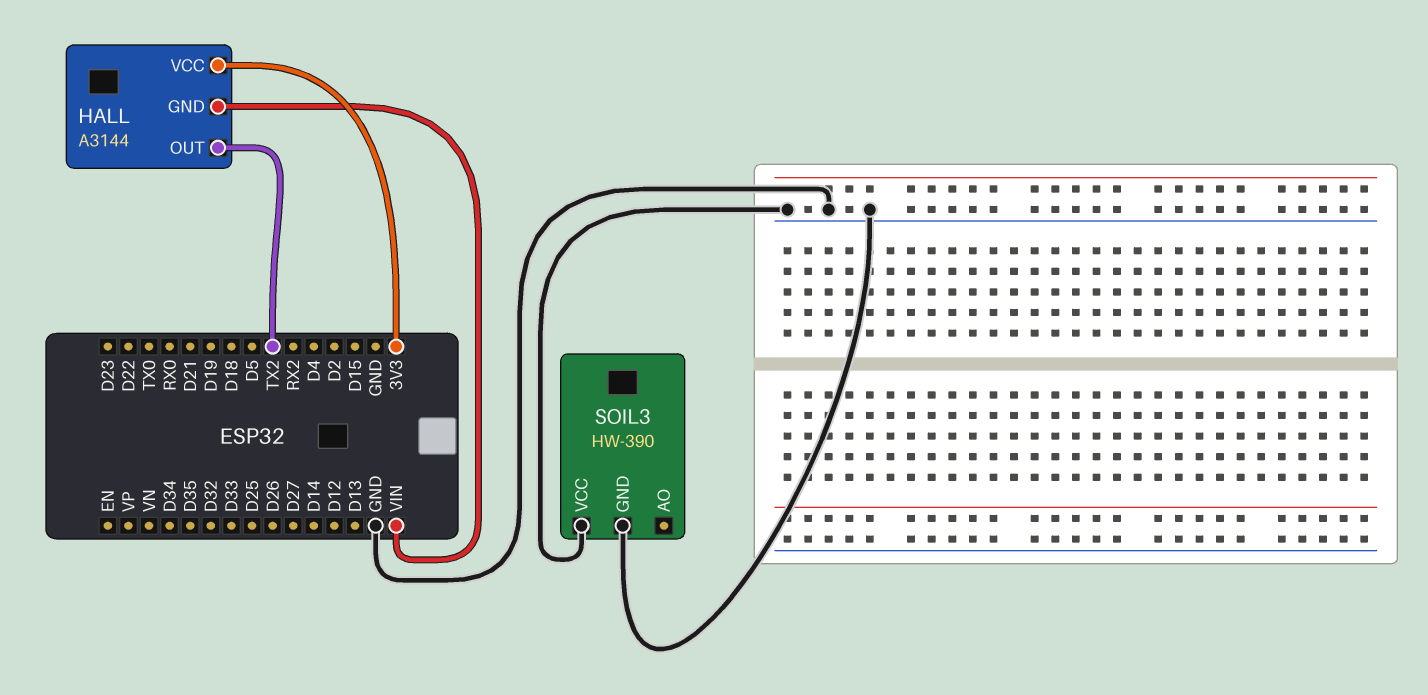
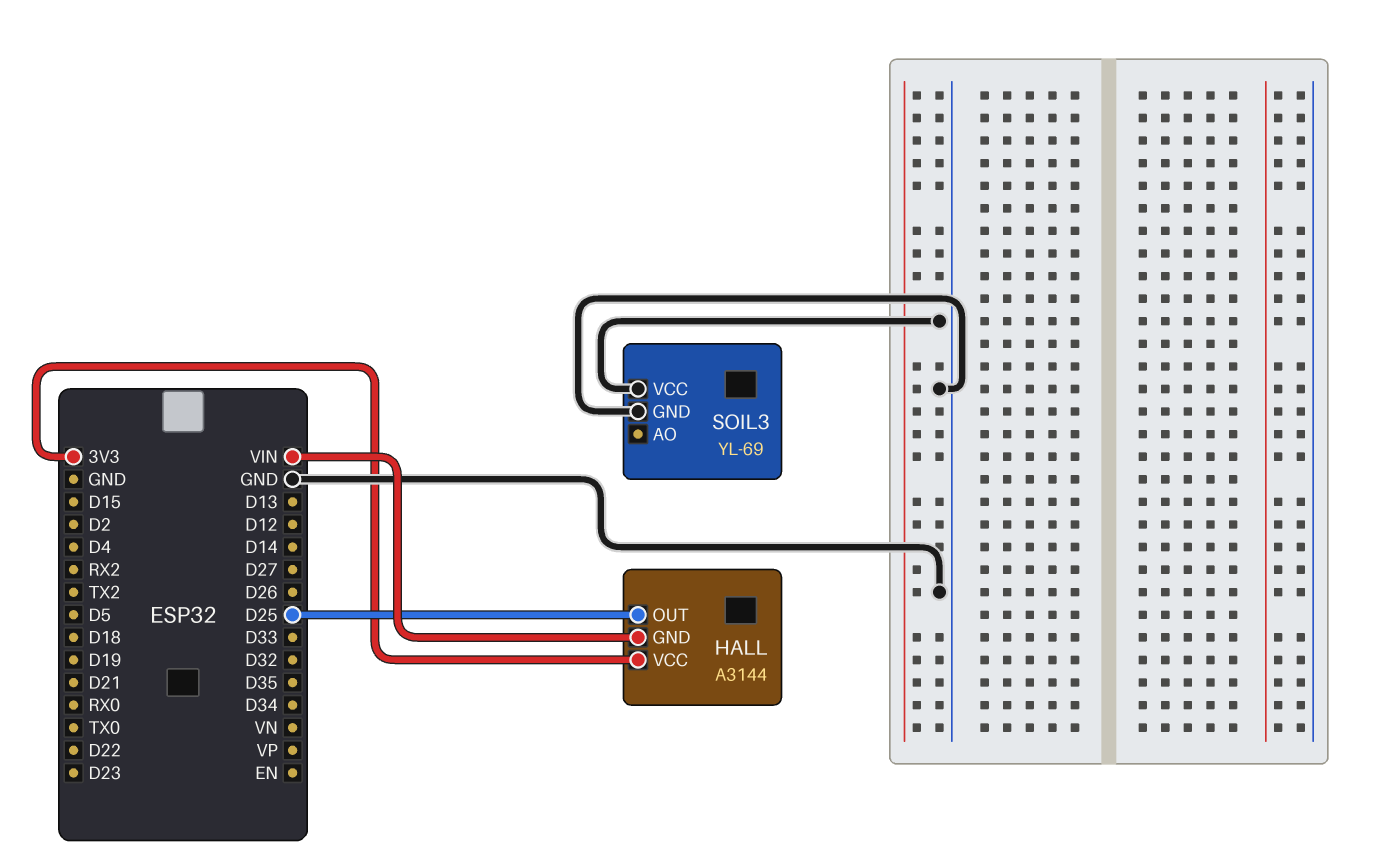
HALL pin OUT: TX2 -> D25
SOIL3: HW-390 -> YL-69

